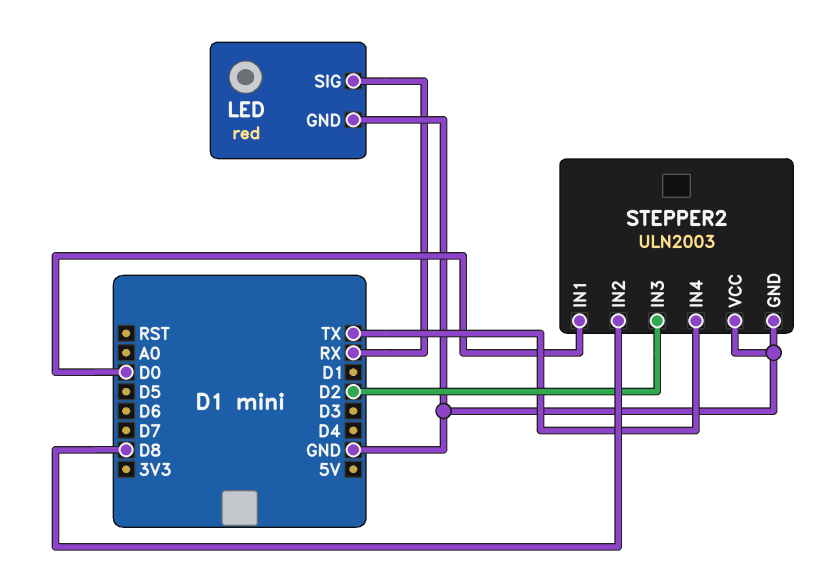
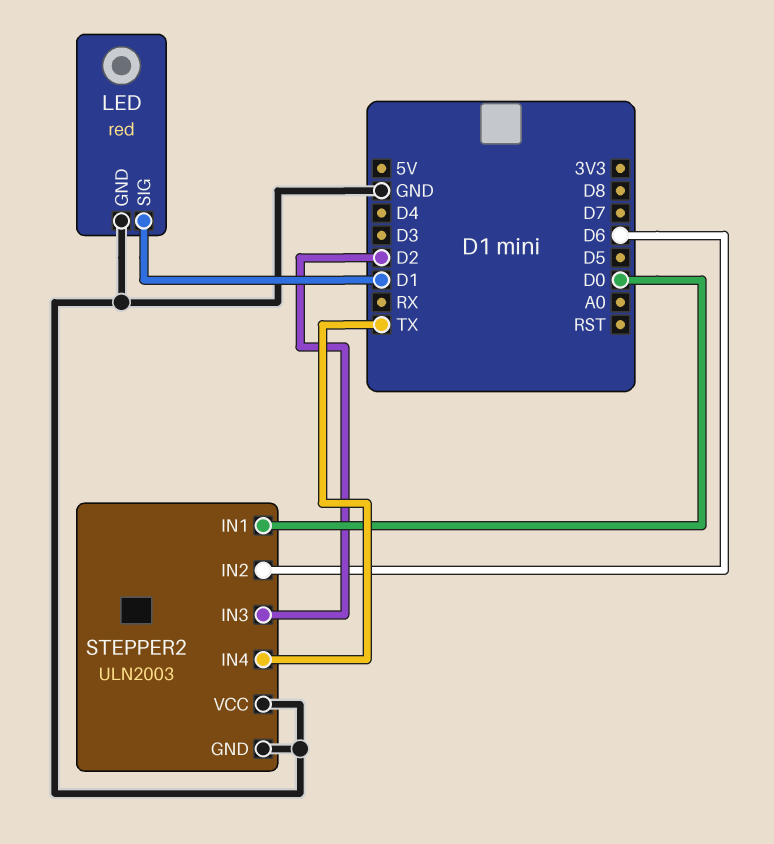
LED pin SIG: RX -> D1
STEPPER2 pin IN2: D8 -> D6

